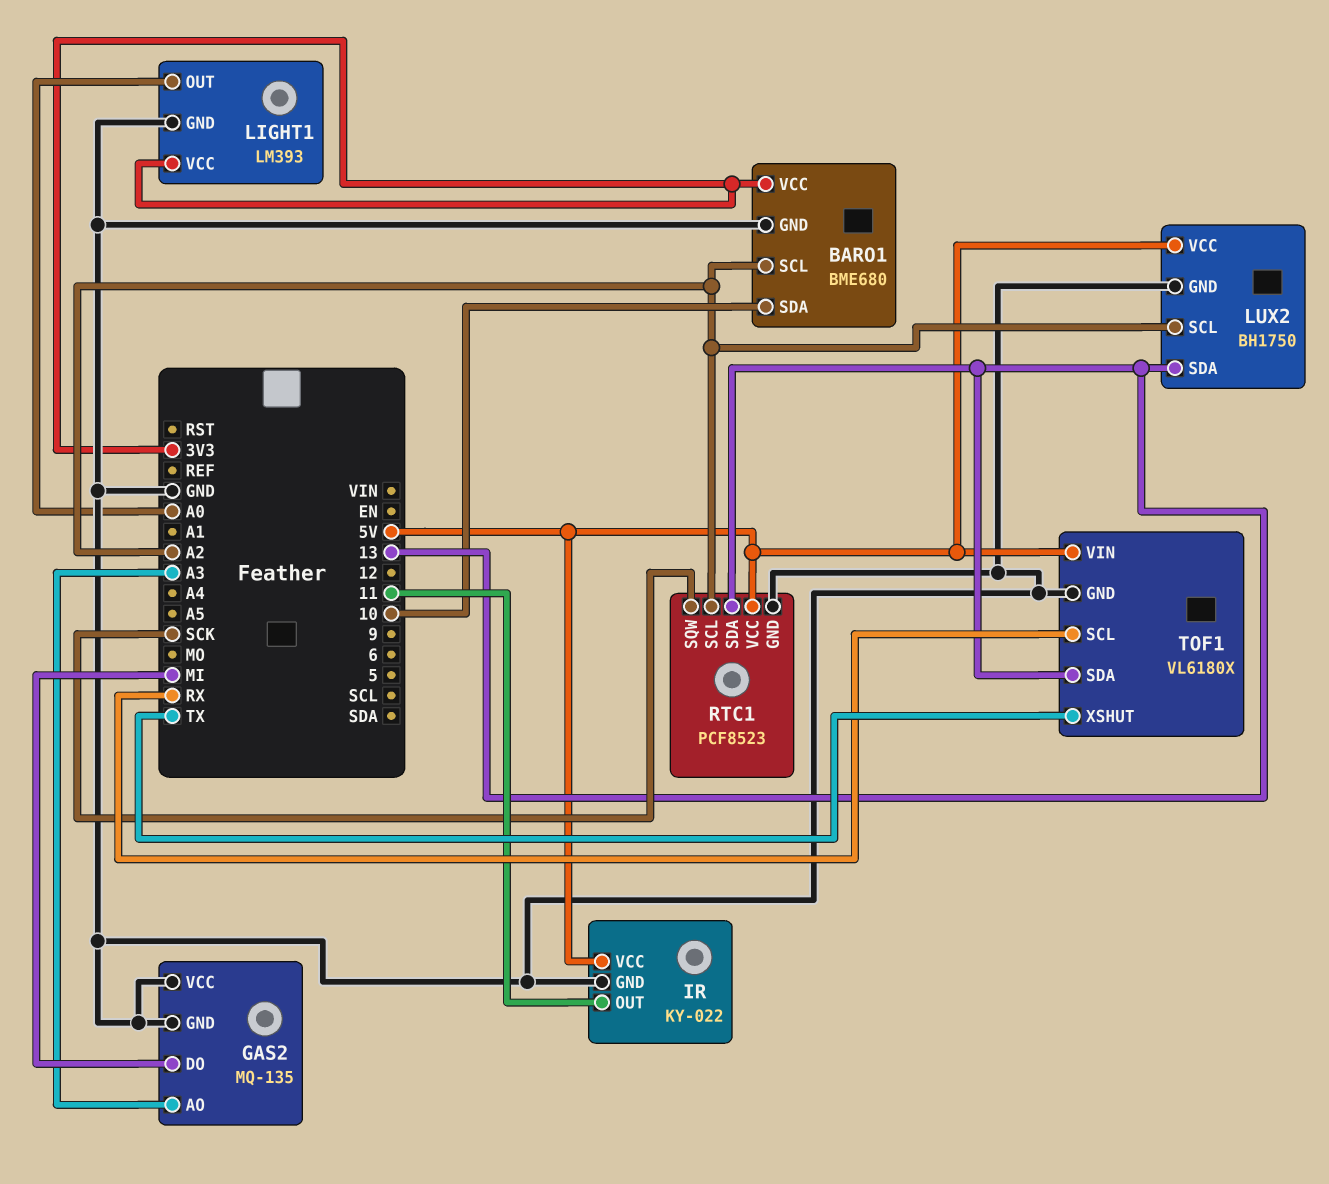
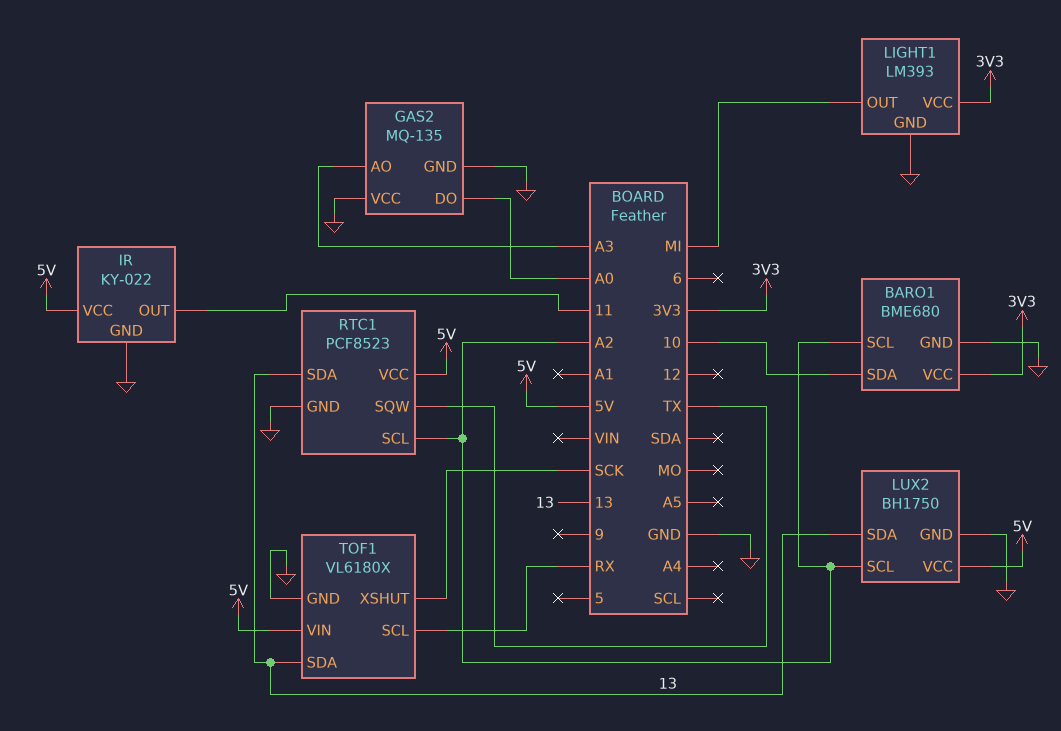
GAS2 pin DO: MI -> A0
LIGHT1 pin OUT: A0 -> MI
RTC1 pin SQW: SCK -> TX
TOF1 pin XSHUT: TX -> SCK

